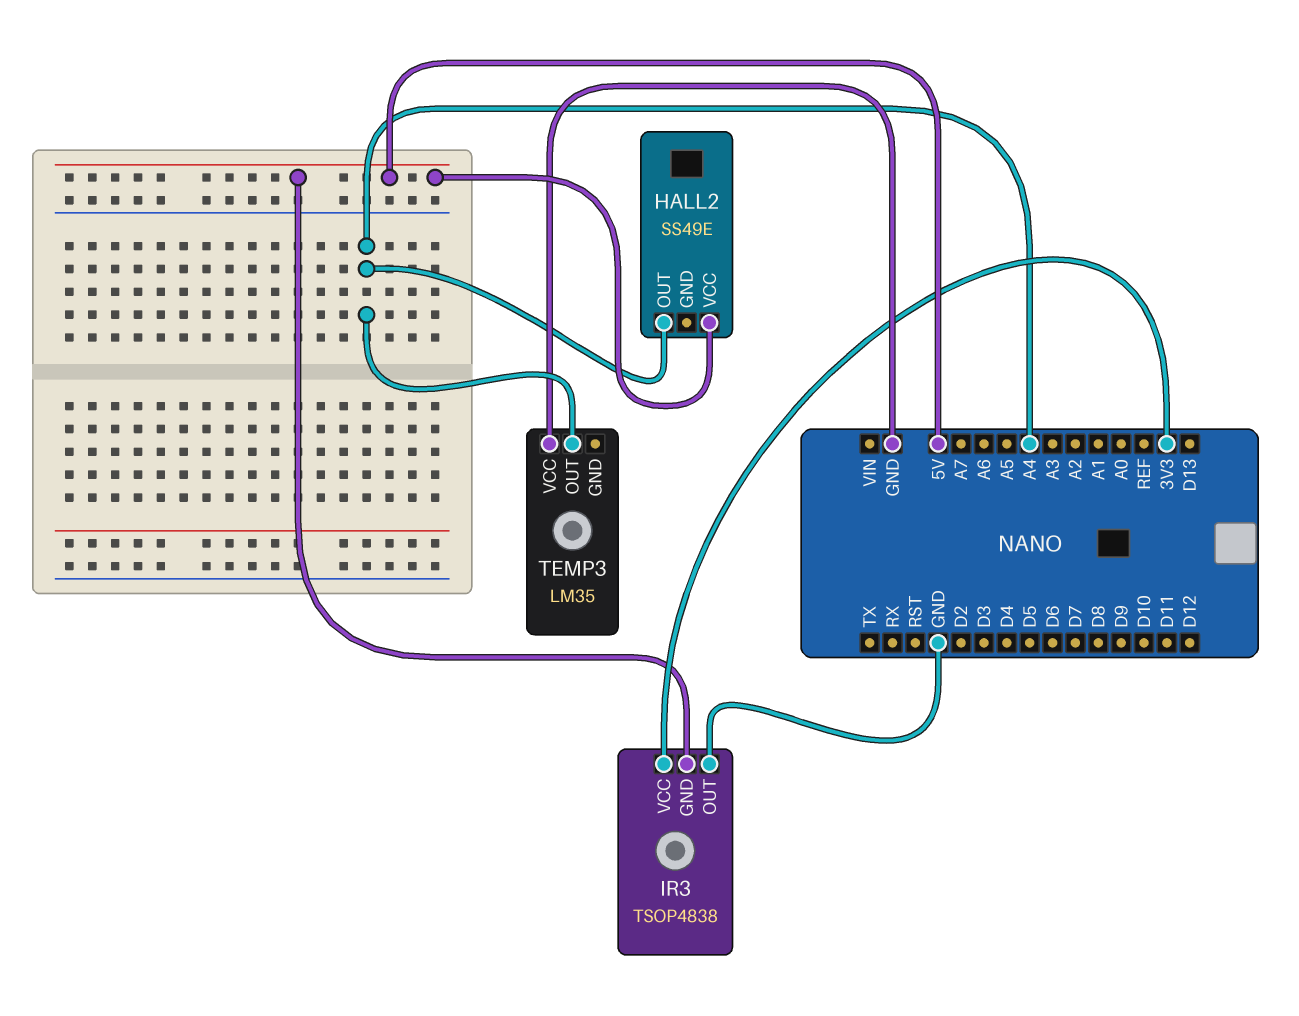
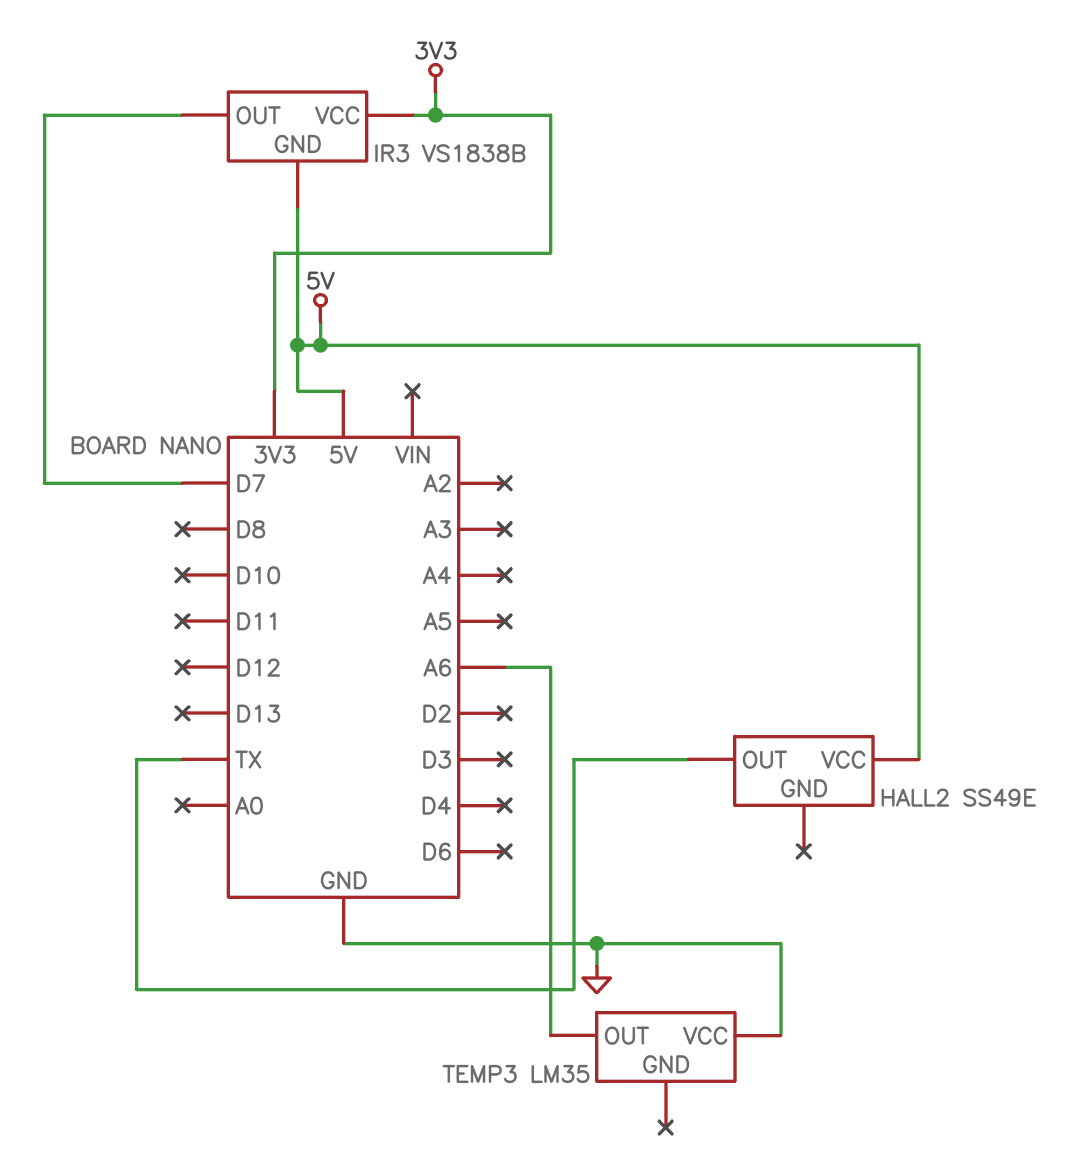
HALL2 pin OUT: A4 -> TX
IR3: TSOP4838 -> VS1838B
IR3 pin OUT: GND -> D7
TEMP3 pin OUT: A4 -> A6

